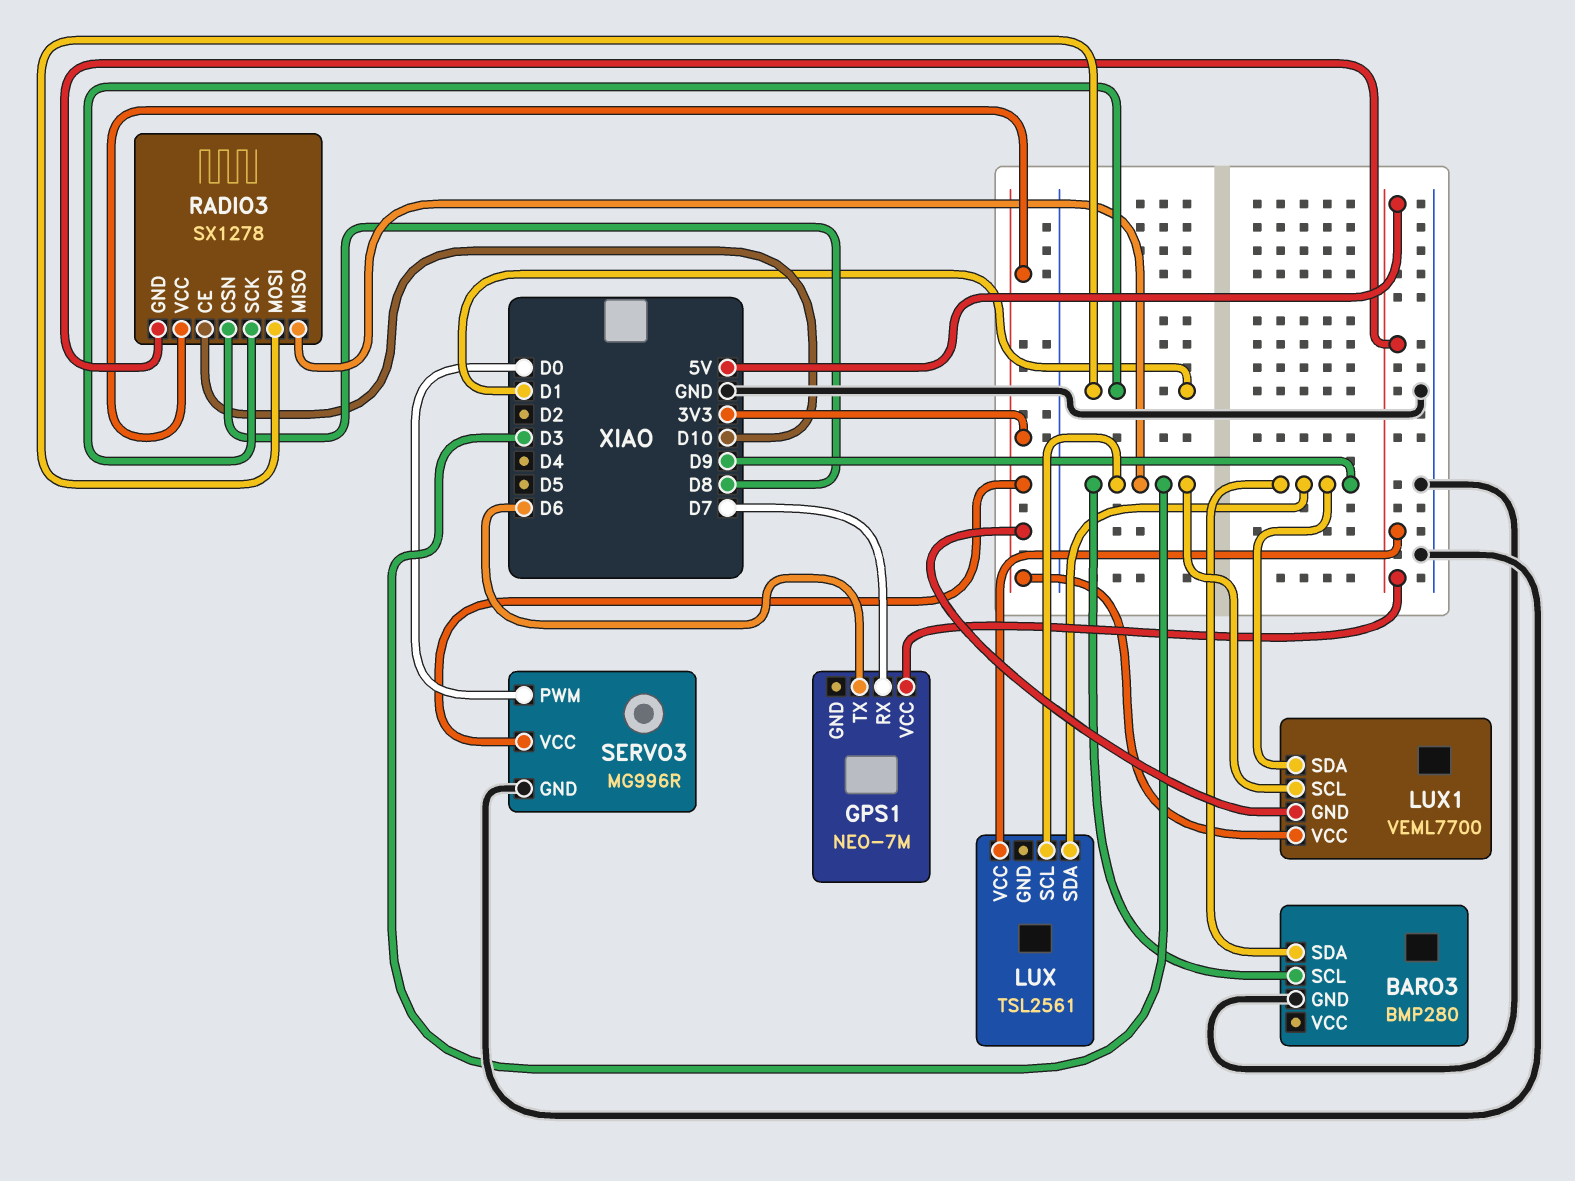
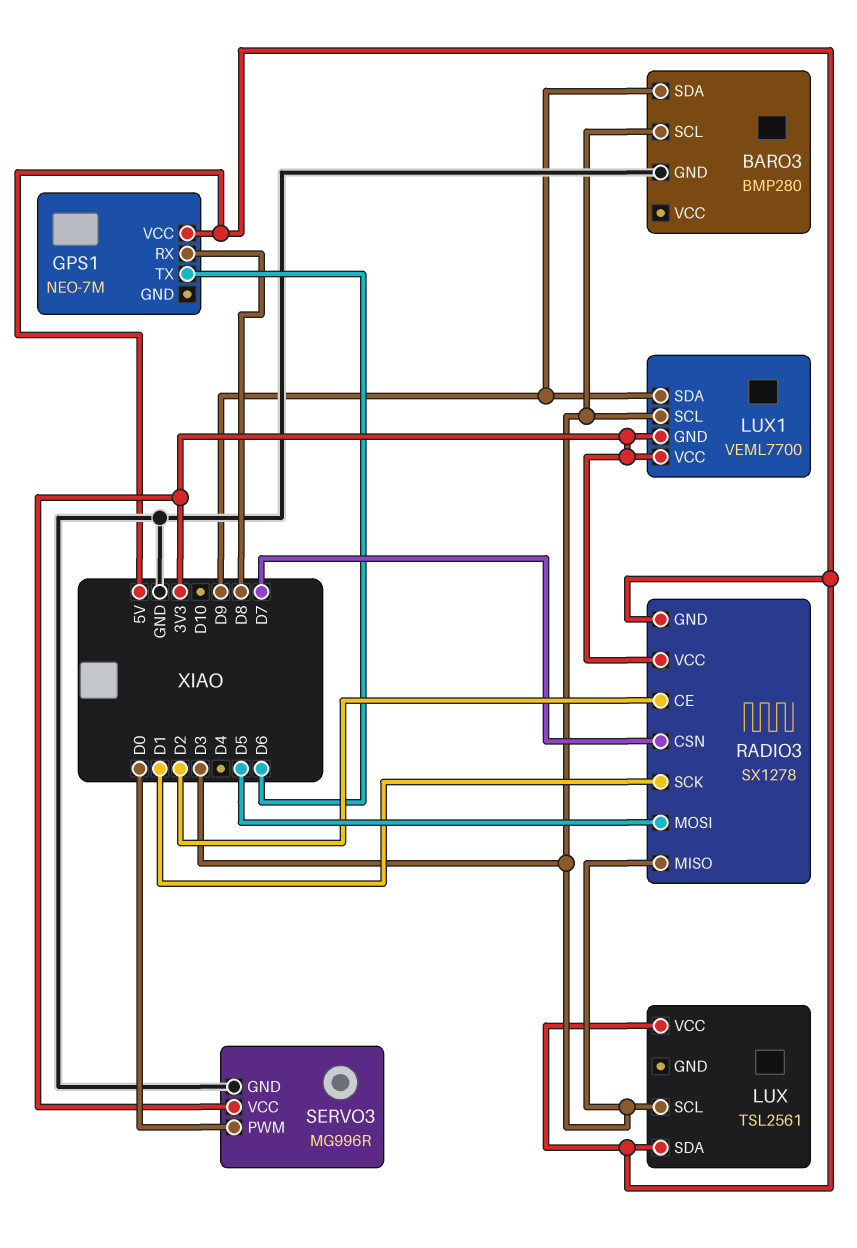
GPS1 pin RX: D7 -> D8
LUX pin SDA: D9 -> 5V
RADIO3 pin CE: D10 -> D2
RADIO3 pin CSN: D8 -> D7
RADIO3 pin MOSI: D1 -> D5

